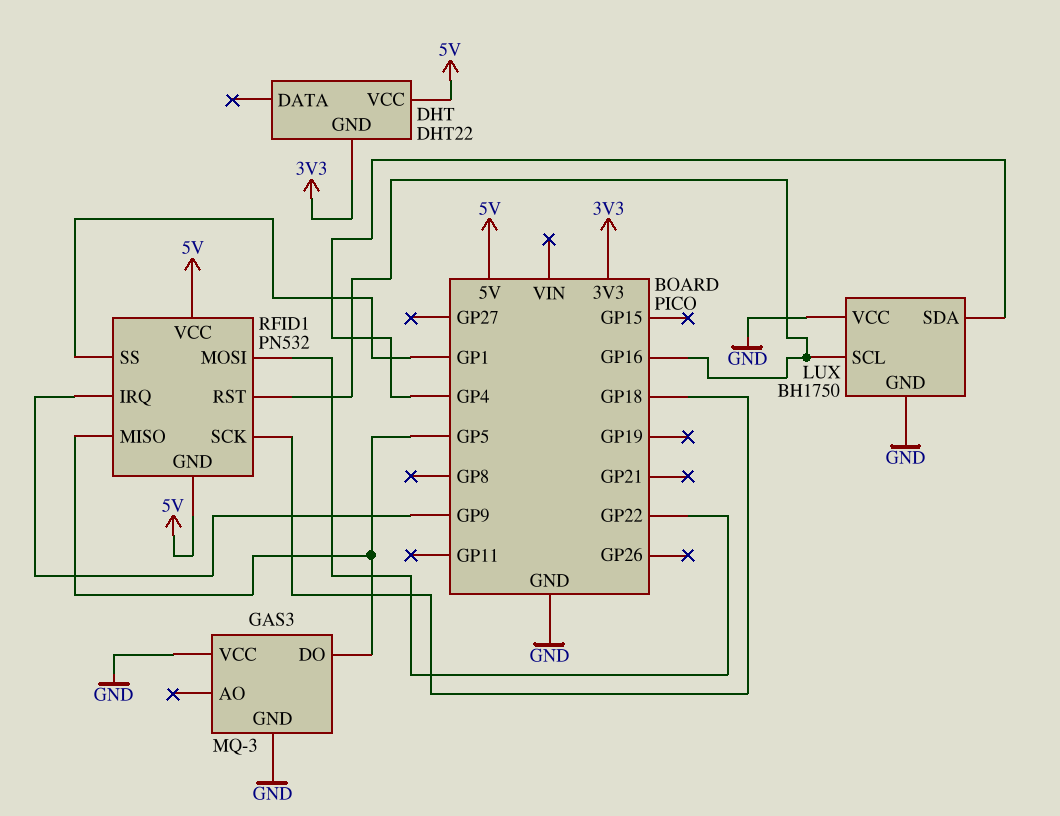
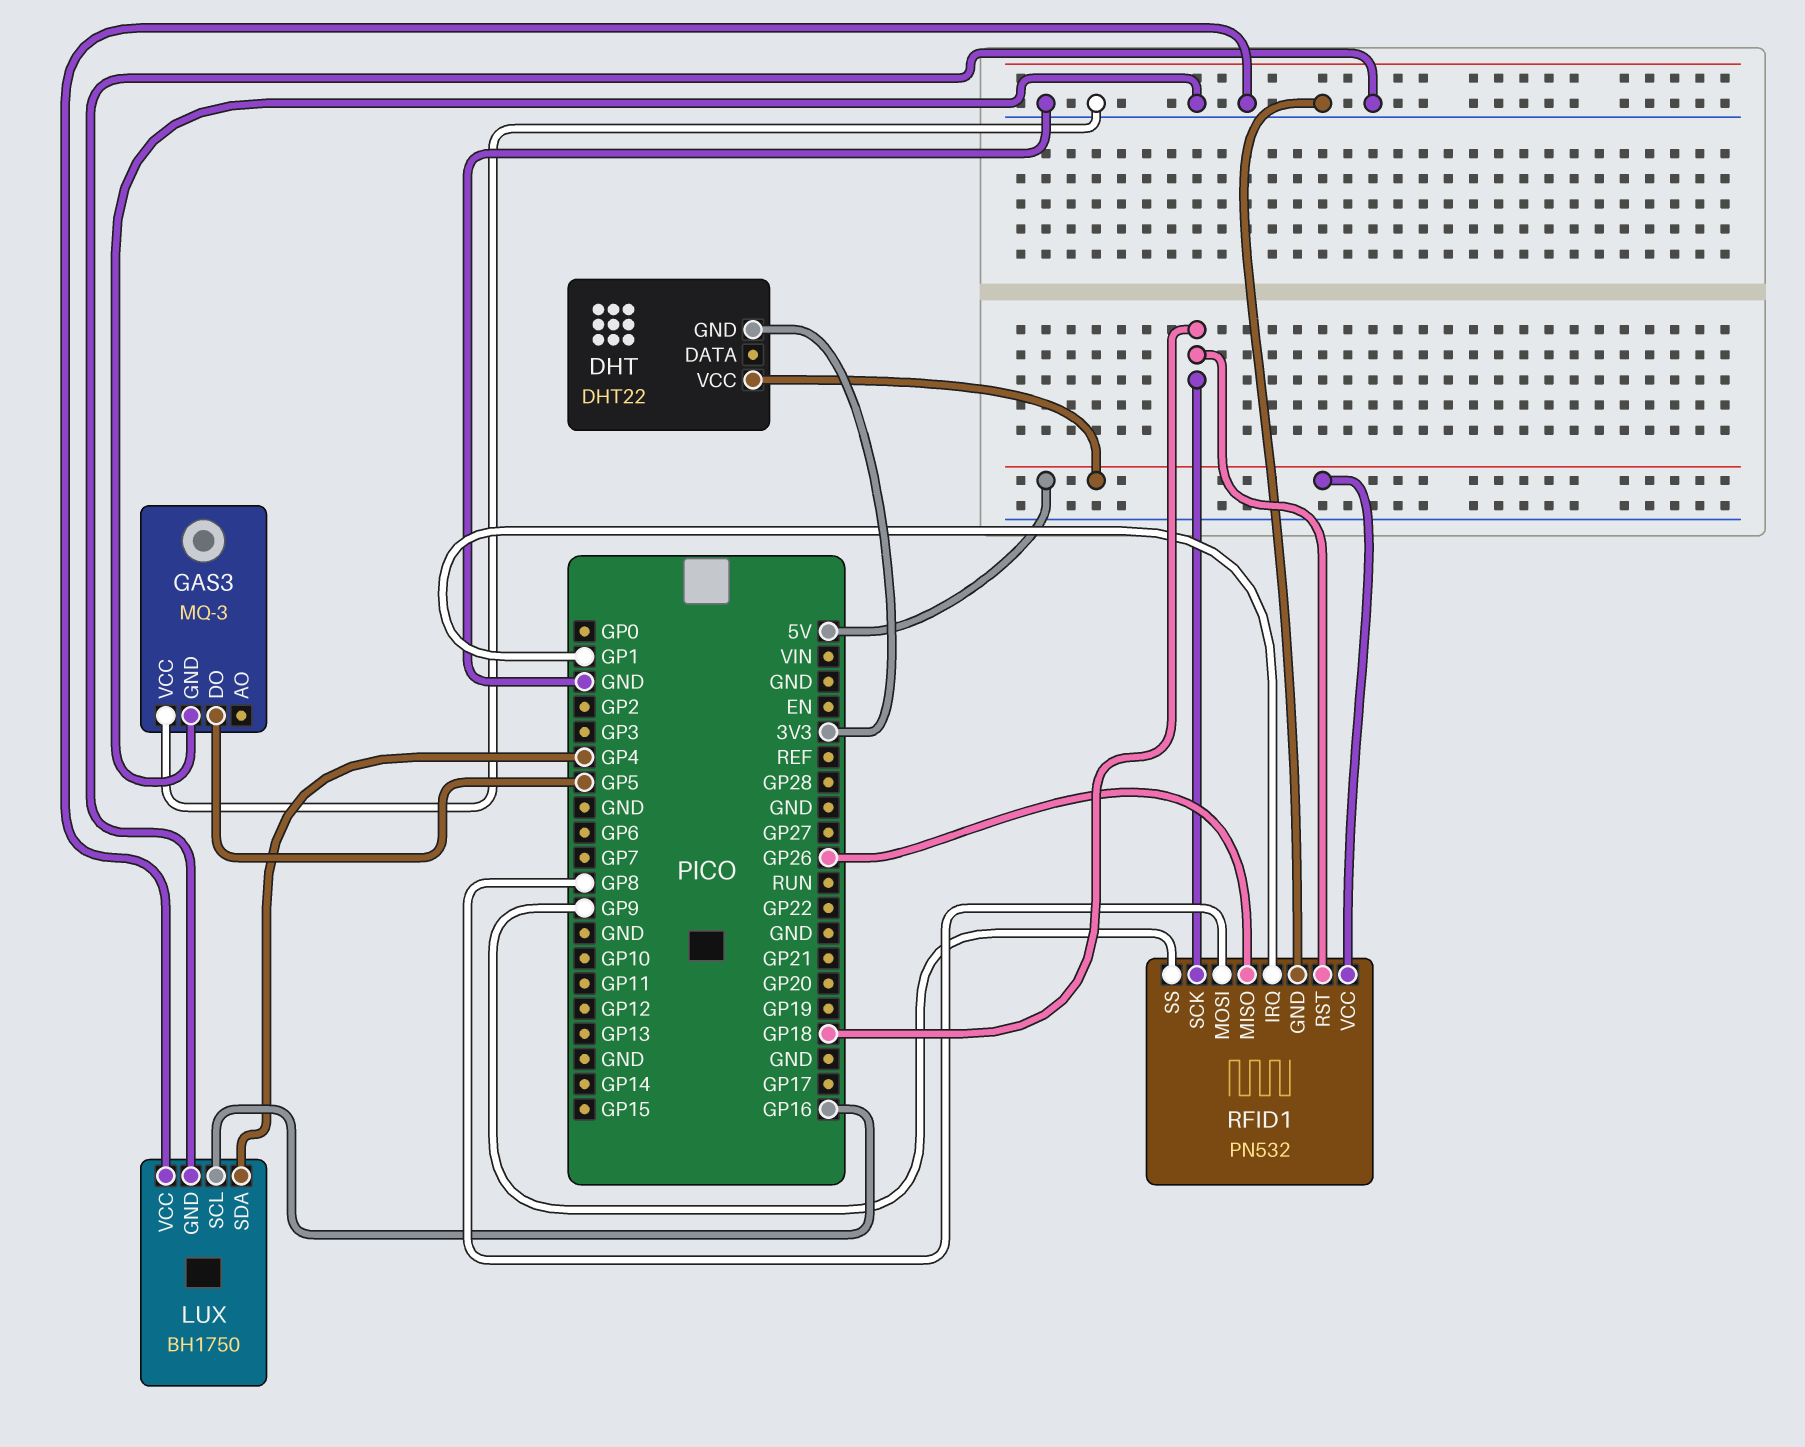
RFID1 pin GND: 5V -> GND
RFID1 pin IRQ: GP9 -> GP1
RFID1 pin MISO: GP5 -> GP26
RFID1 pin MOSI: GP22 -> GP8
RFID1 pin RST: GP16 -> GP18
RFID1 pin SS: GP1 -> GP9

